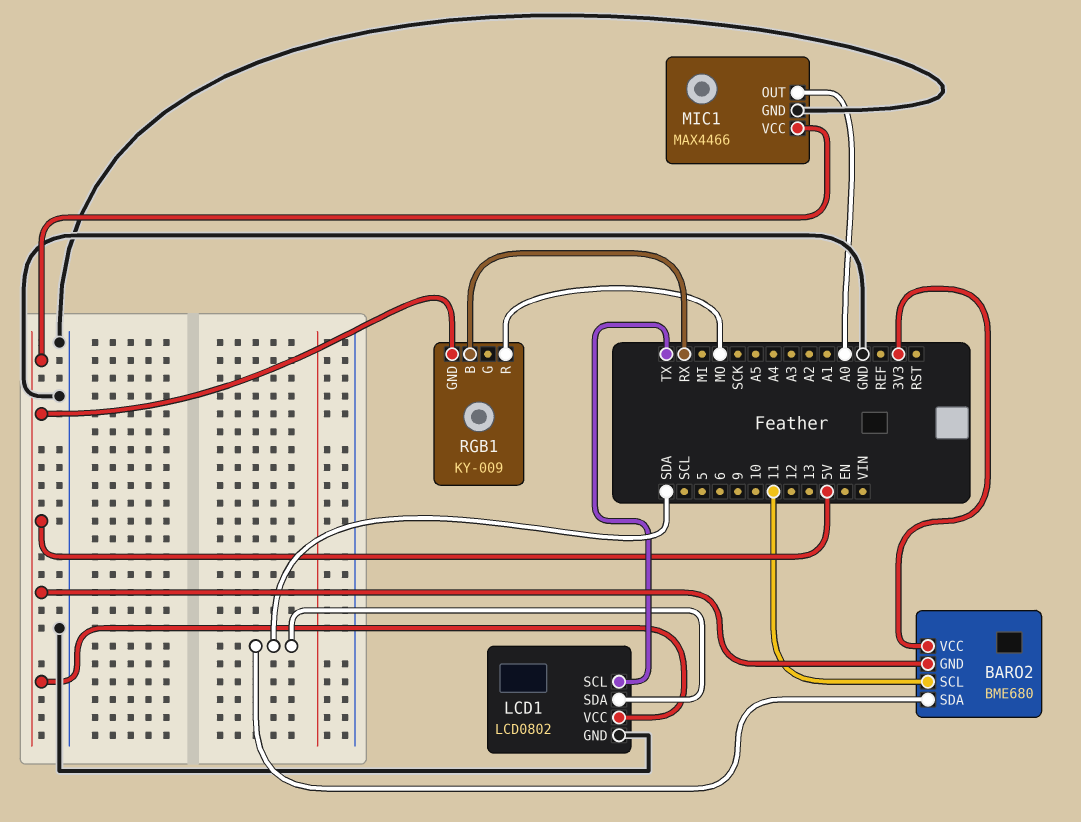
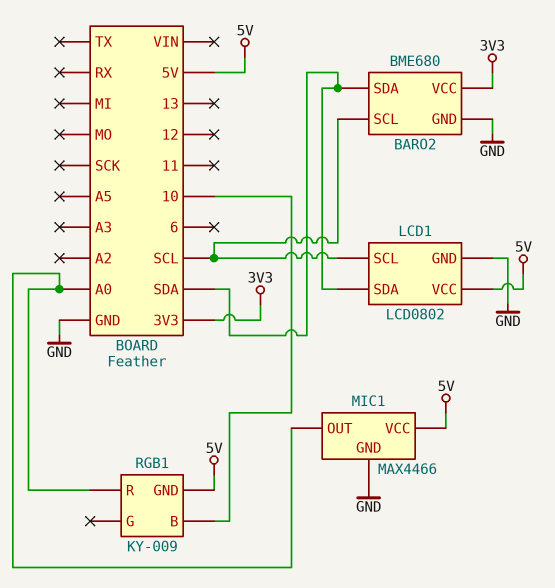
BARO2 pin GND: 5V -> GND
BARO2 pin SCL: 11 -> SCL
LCD1 pin SCL: TX -> SCL
RGB1 pin B: RX -> 10
RGB1 pin R: MO -> A0

